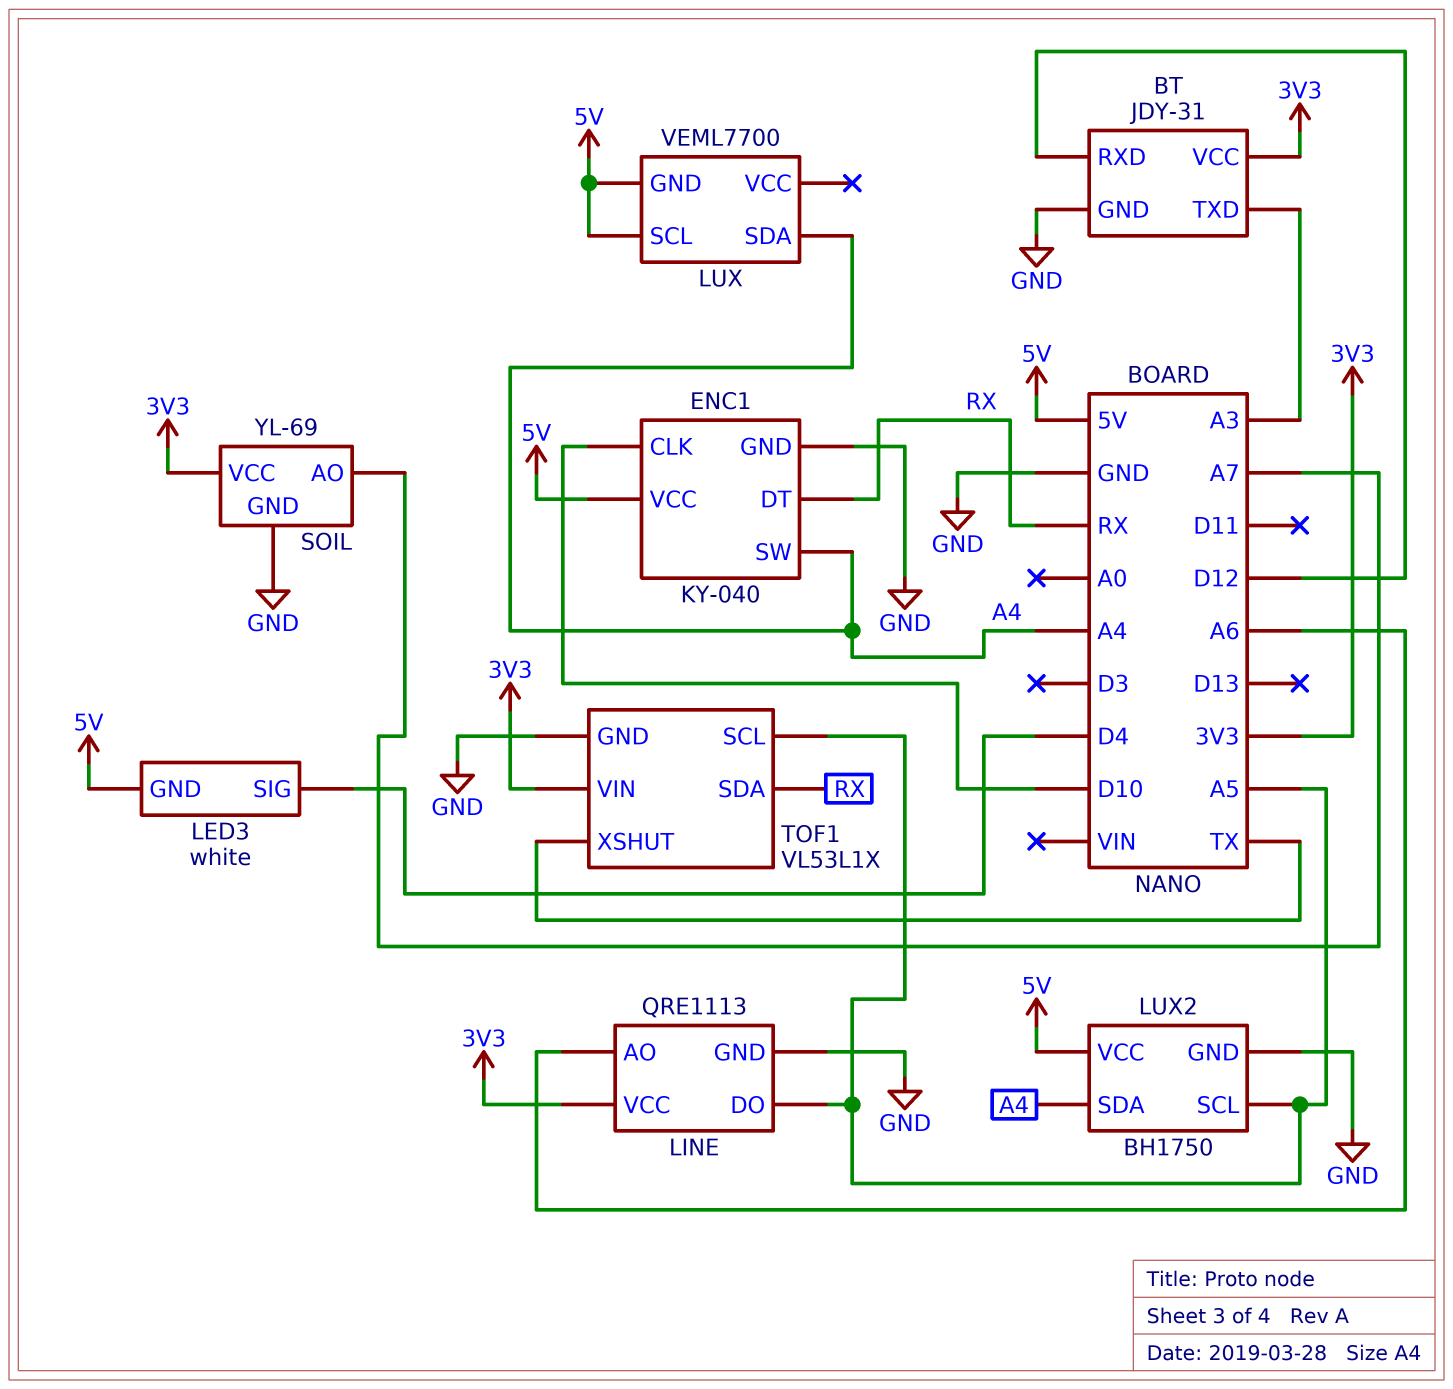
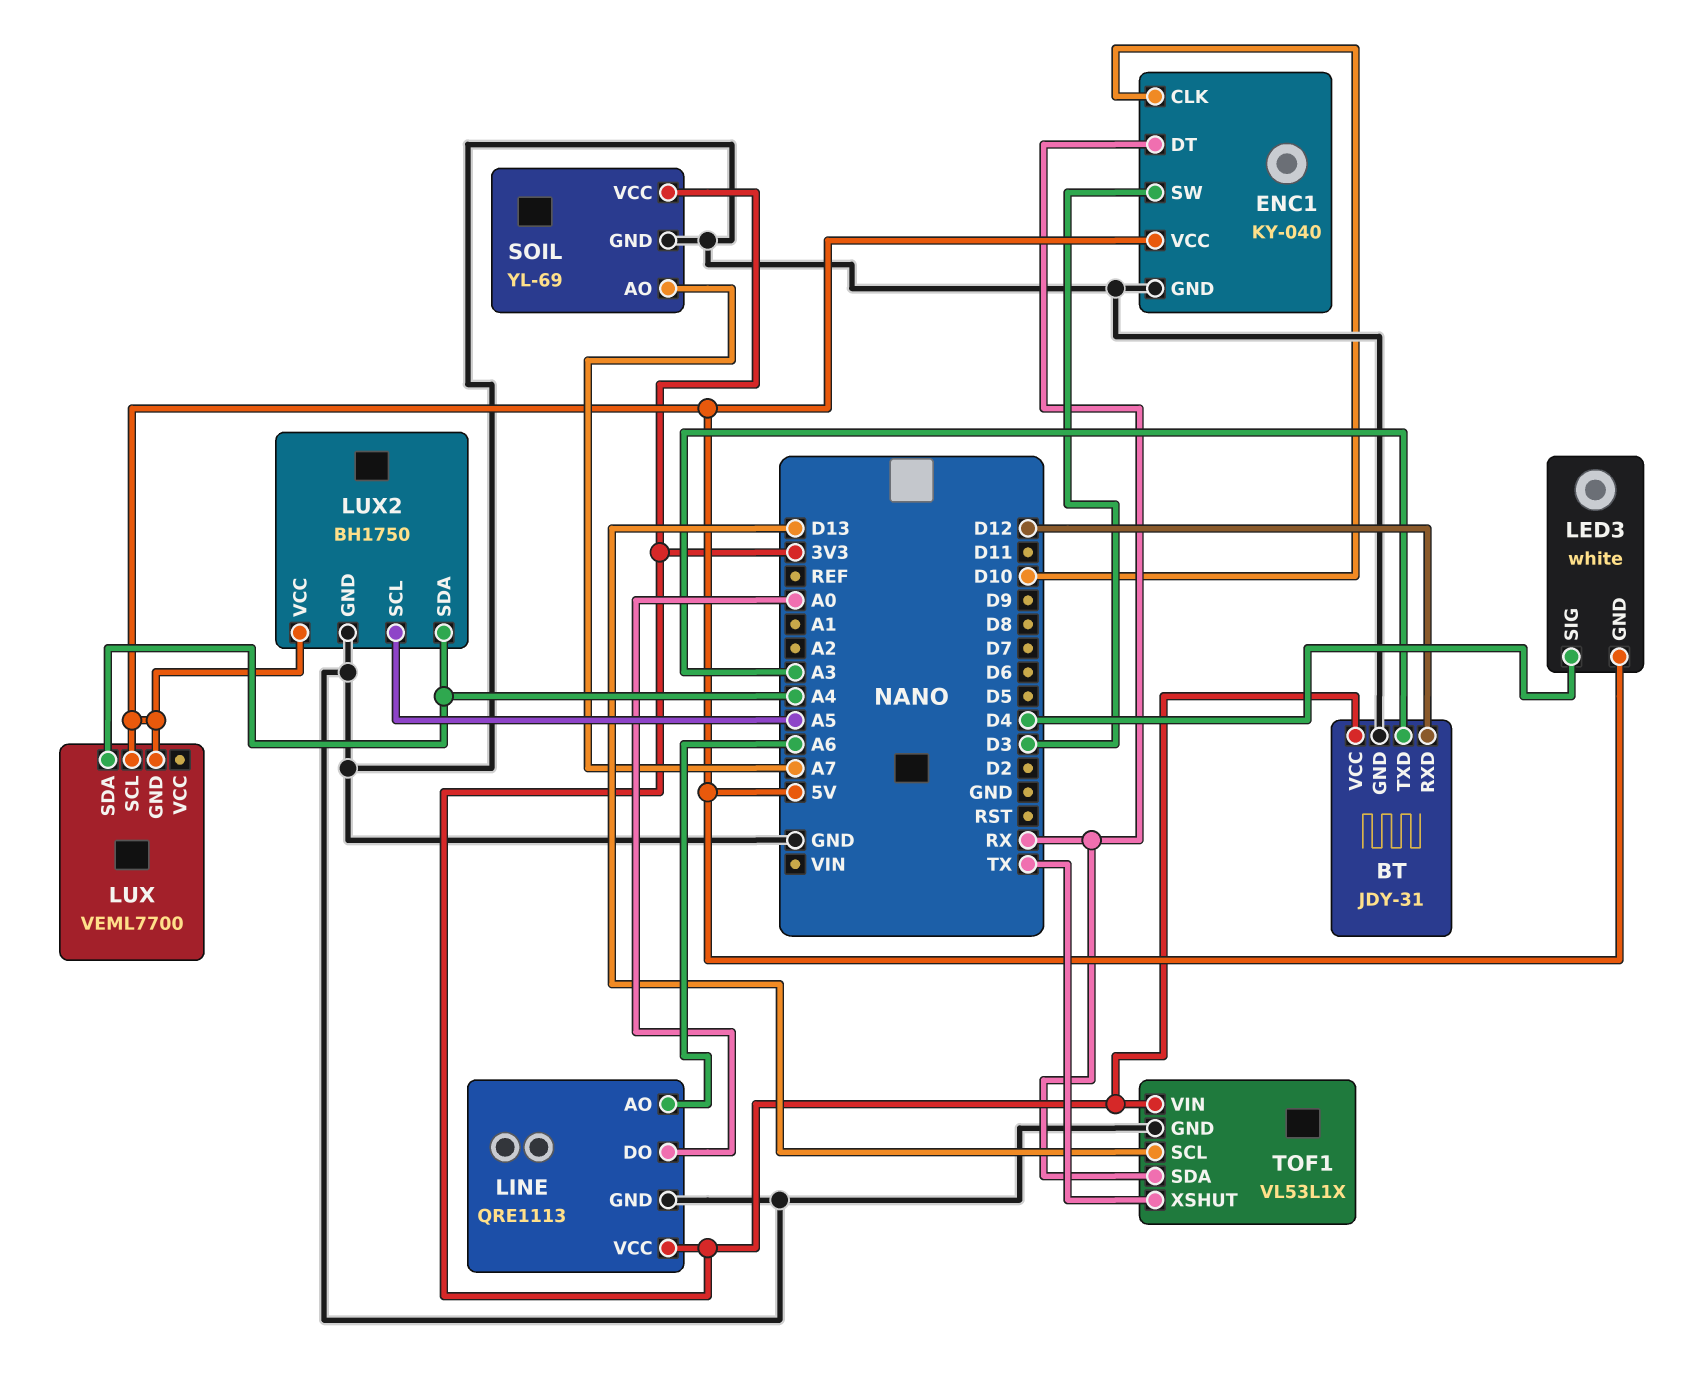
ENC1 pin SW: A4 -> D3
LINE pin DO: A5 -> A0
TOF1 pin SCL: A5 -> D13

